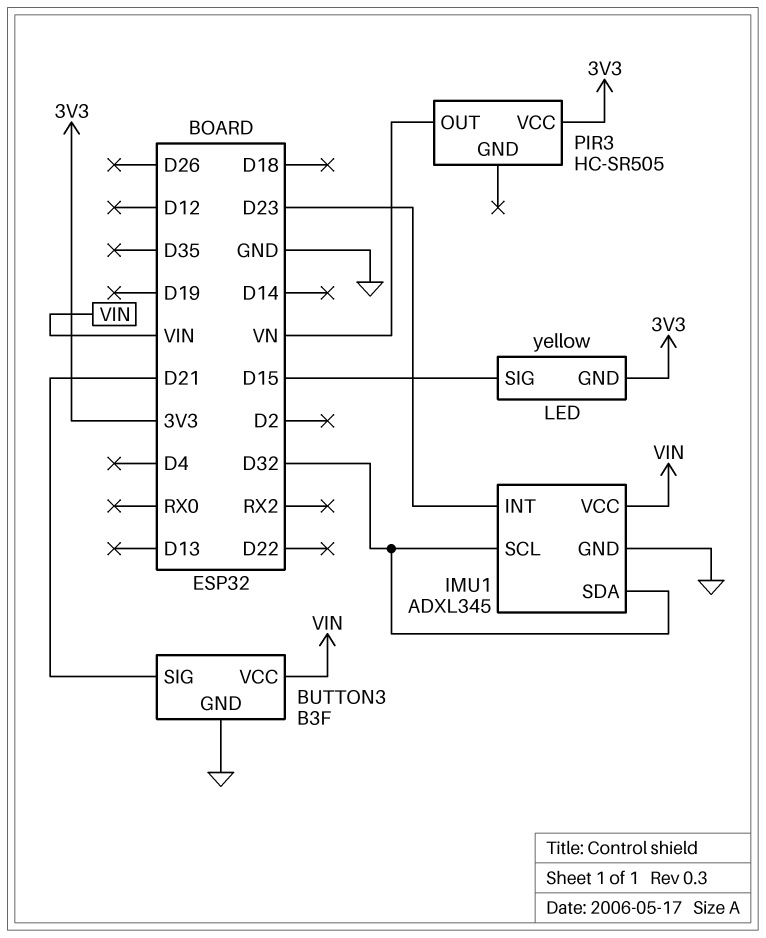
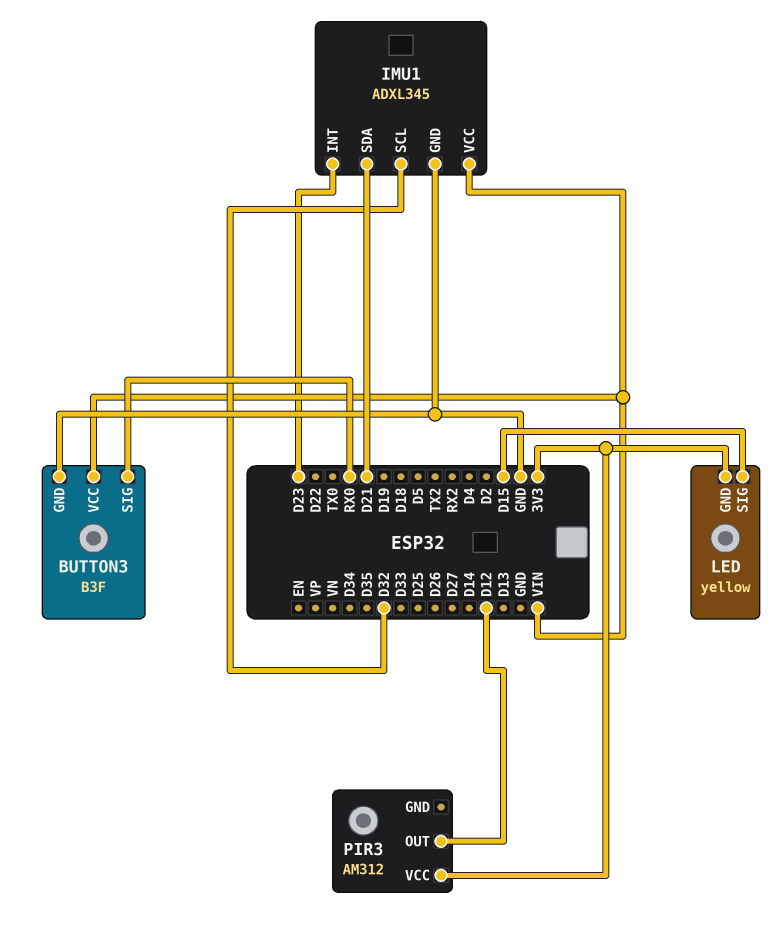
BUTTON3 pin SIG: D21 -> RX0
IMU1 pin SDA: D32 -> D21
PIR3: HC-SR505 -> AM312
PIR3 pin OUT: VN -> D12

